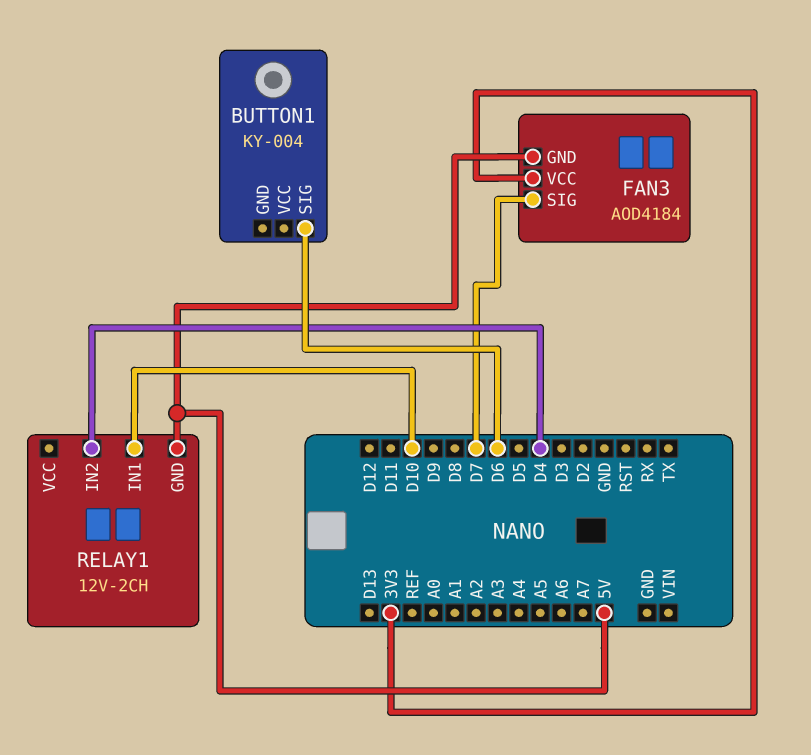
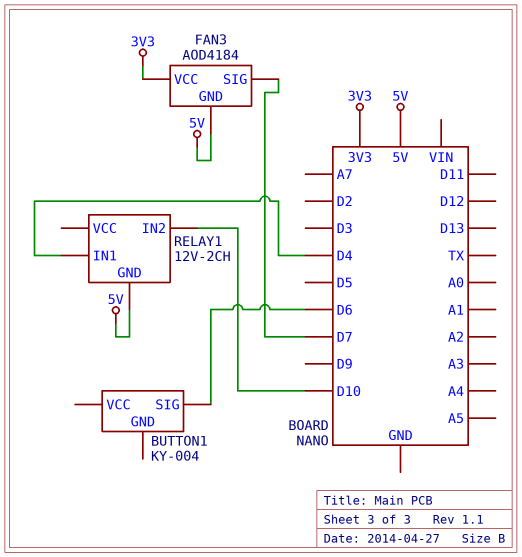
RELAY1 pin IN1: D10 -> D4
RELAY1 pin IN2: D4 -> D10

